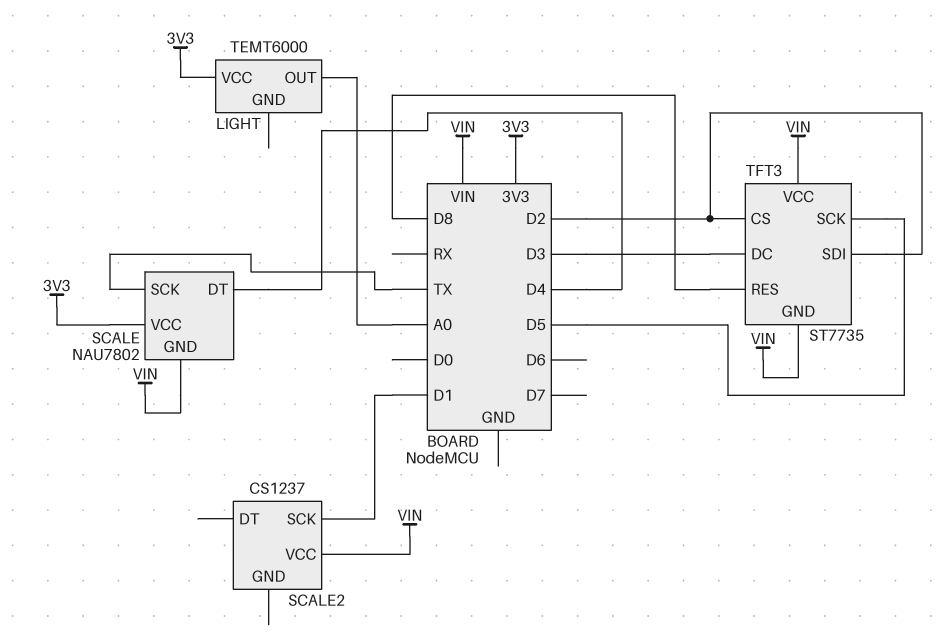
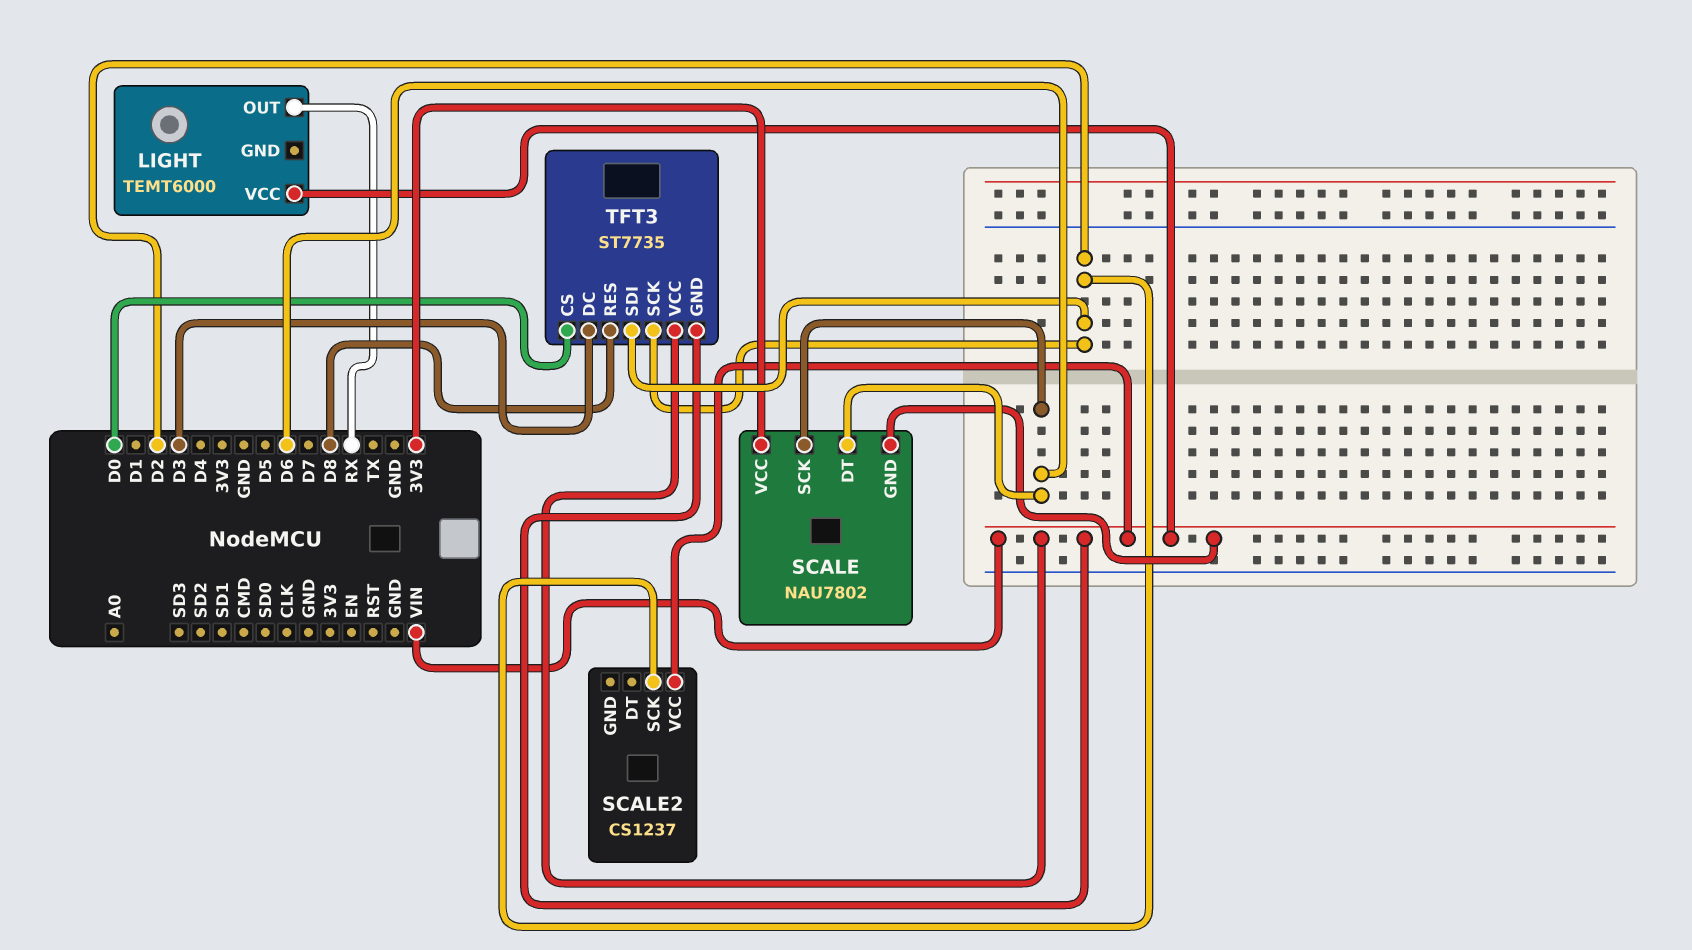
LIGHT pin OUT: A0 -> RX
LIGHT pin VCC: 3V3 -> VIN
SCALE pin DT: D4 -> D6
SCALE pin SCK: TX -> D6
SCALE2 pin SCK: D1 -> D2
TFT3 pin CS: D2 -> D0
TFT3 pin SCK: D5 -> D2

